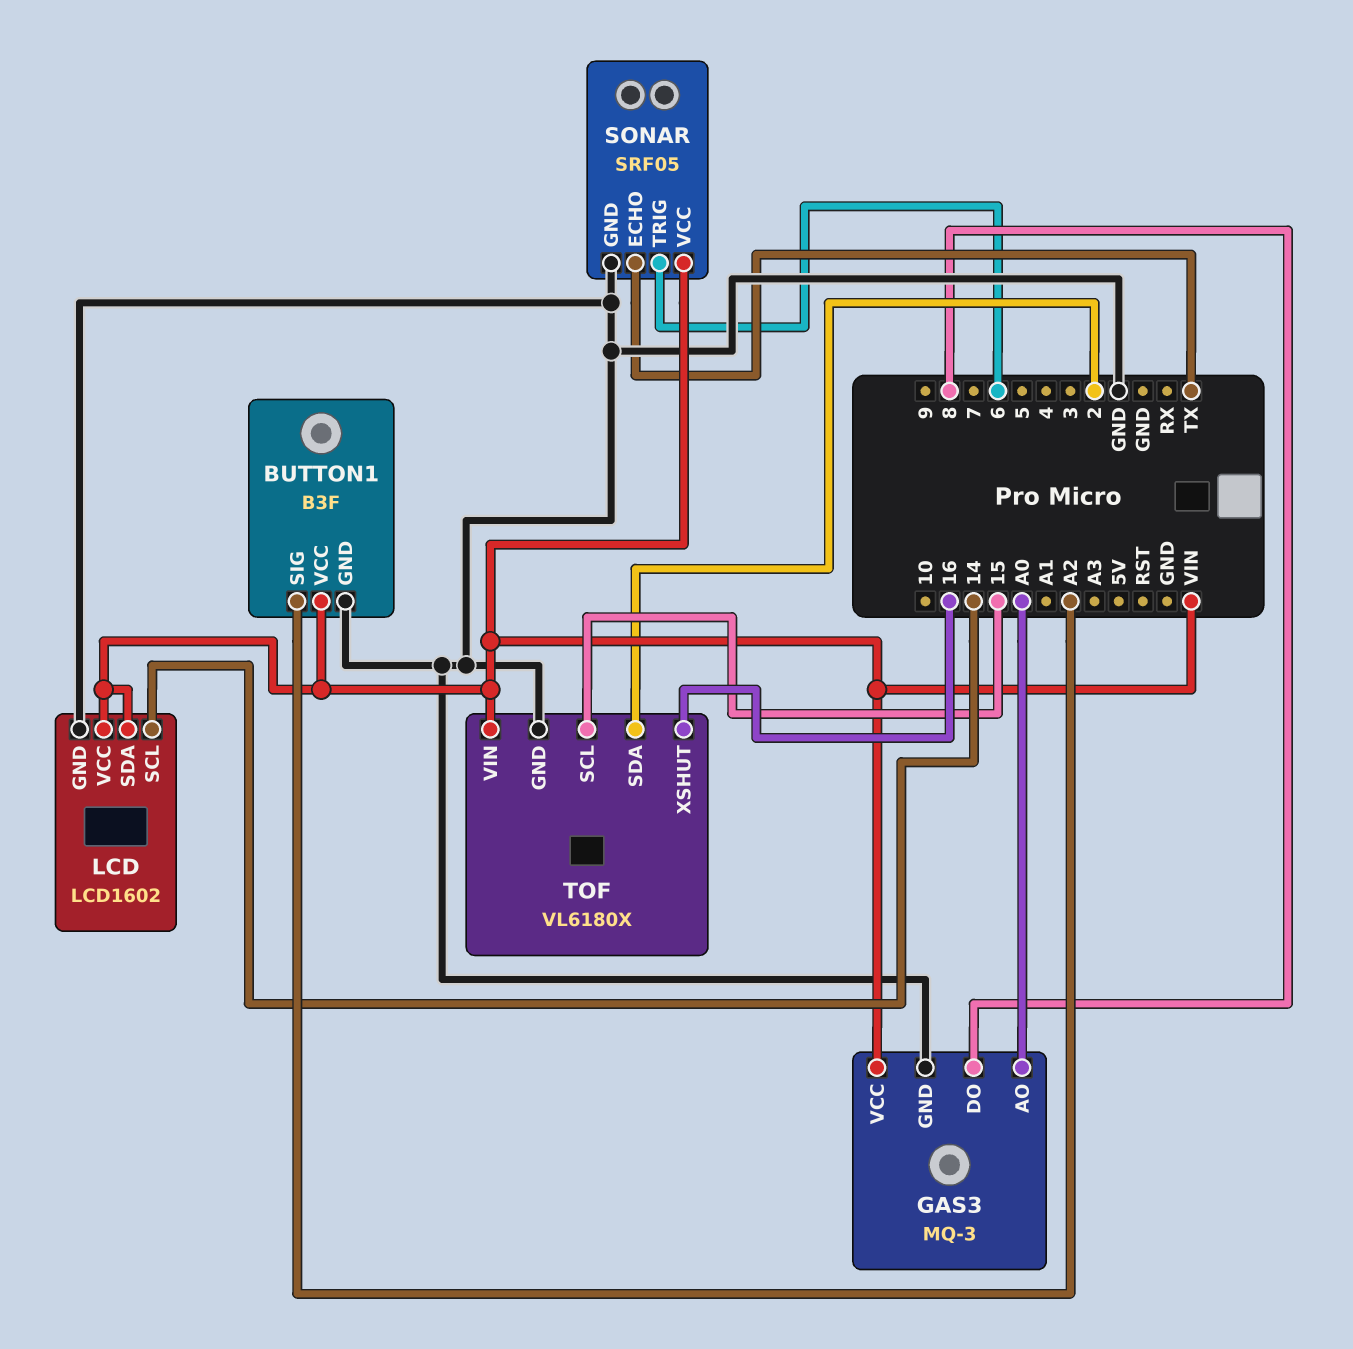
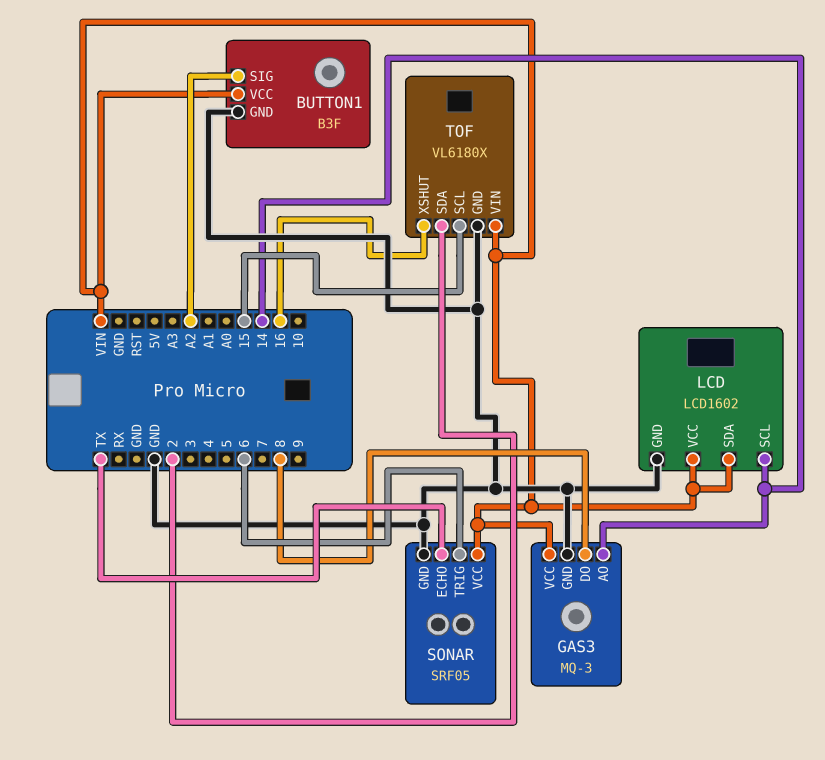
GAS3 pin AO: A0 -> 14

